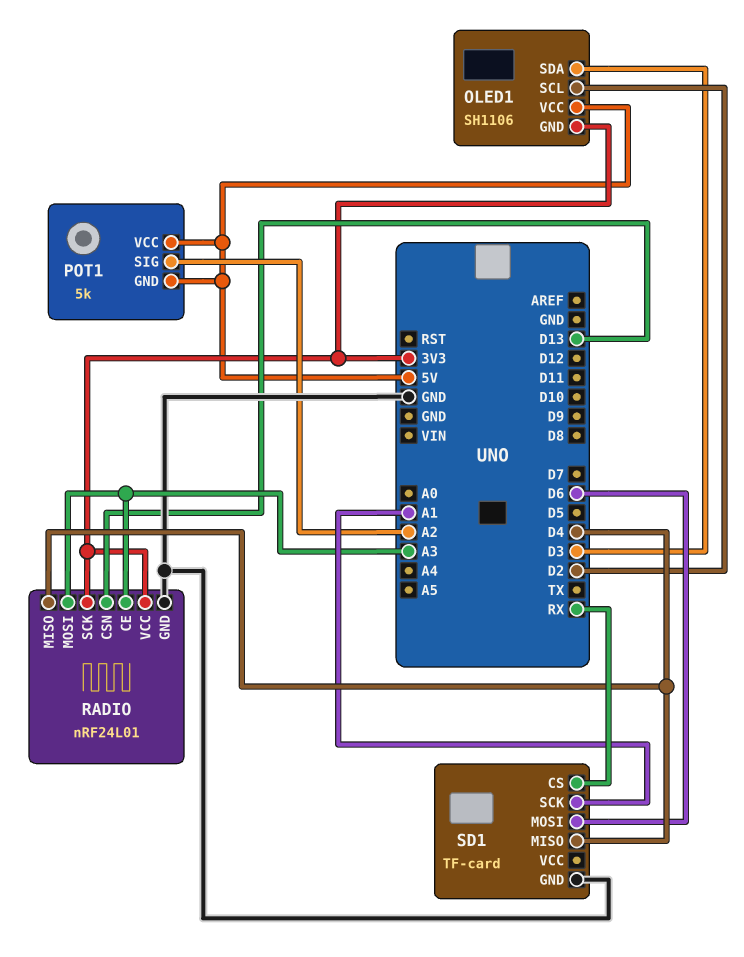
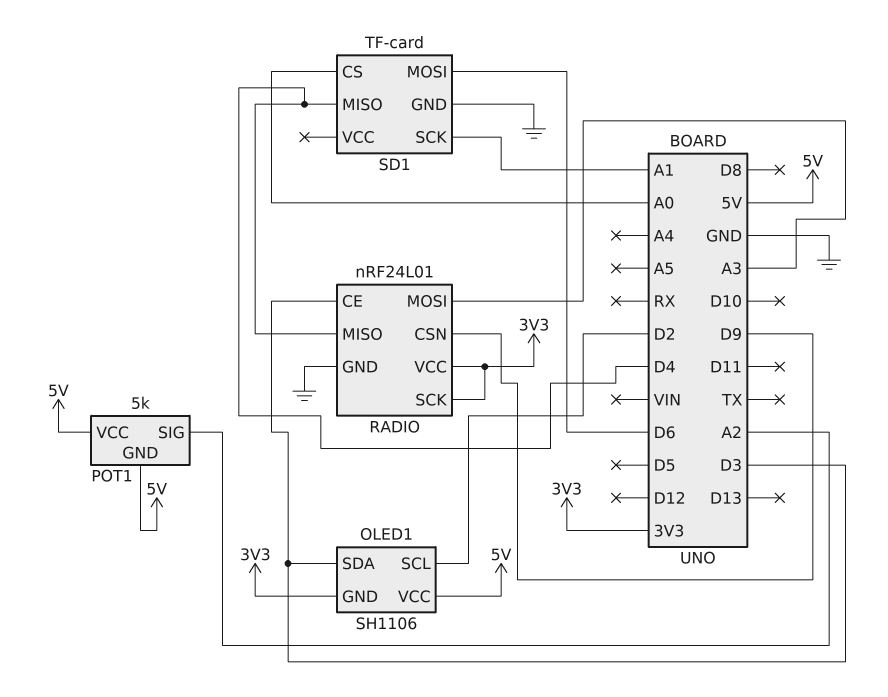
RADIO pin CE: A3 -> D3
RADIO pin CSN: D13 -> D9
SD1 pin CS: RX -> A0

